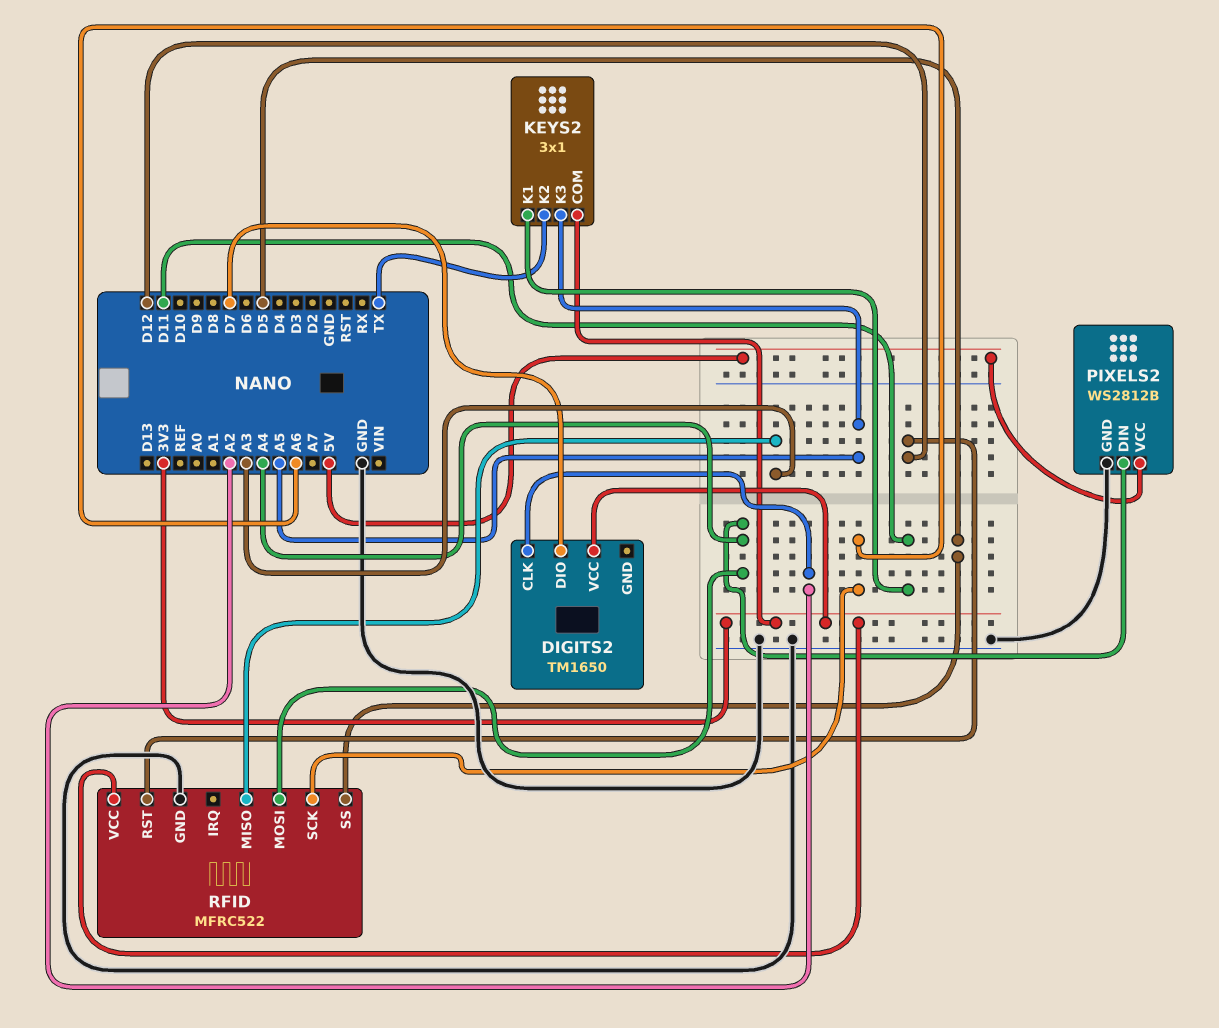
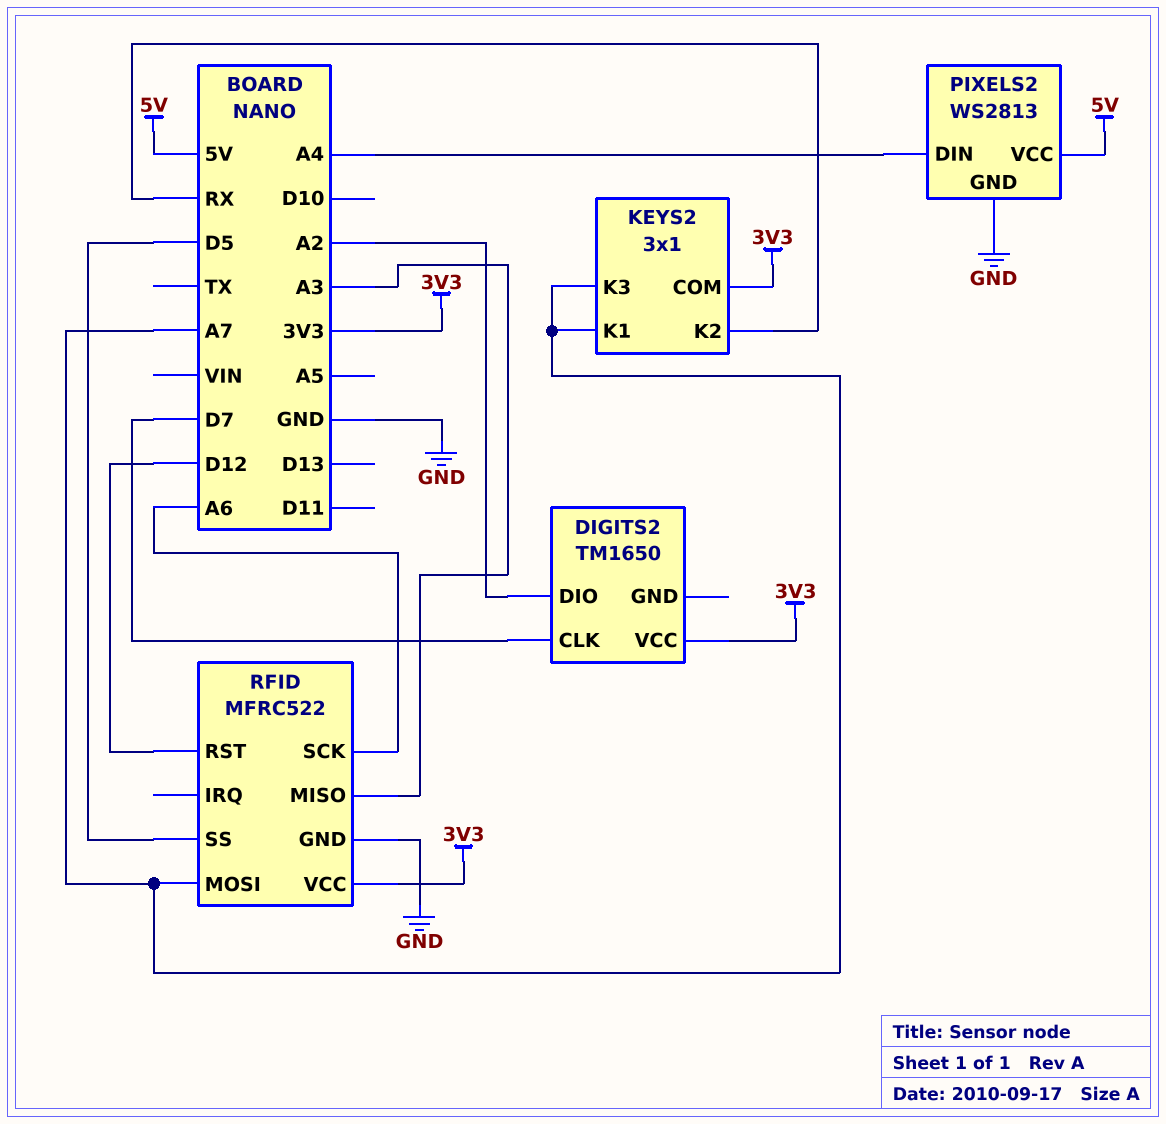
DIGITS2 pin CLK: A2 -> D7
DIGITS2 pin DIO: D7 -> A2
KEYS2 pin K1: D11 -> A7
KEYS2 pin K2: TX -> RX
KEYS2 pin K3: A5 -> A7
PIXELS2: WS2812B -> WS2813
RFID pin MOSI: A4 -> A7

